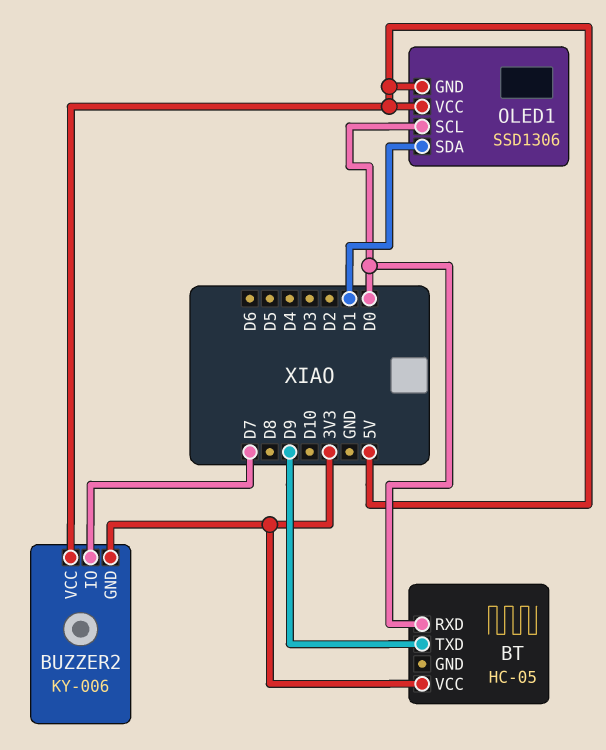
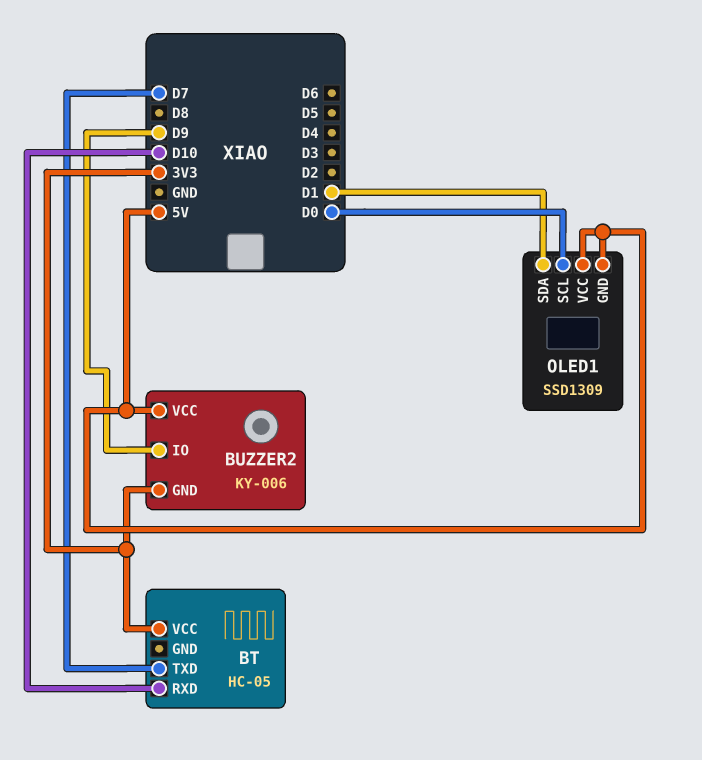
BT pin RXD: D0 -> D10
BT pin TXD: D9 -> D7
BUZZER2 pin IO: D7 -> D9
OLED1: SSD1306 -> SSD1309

